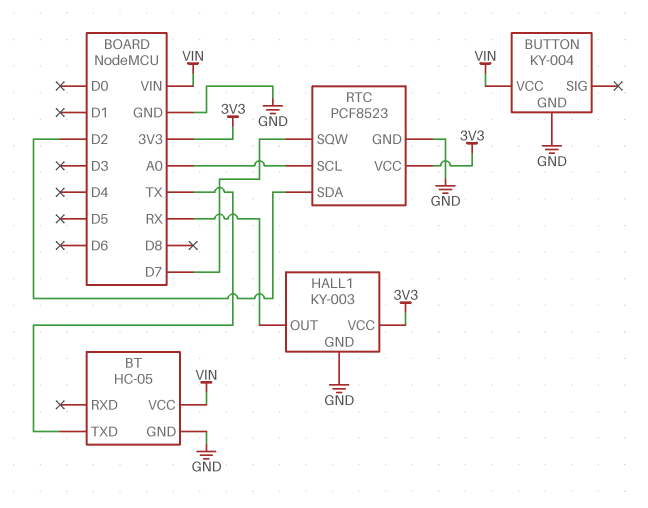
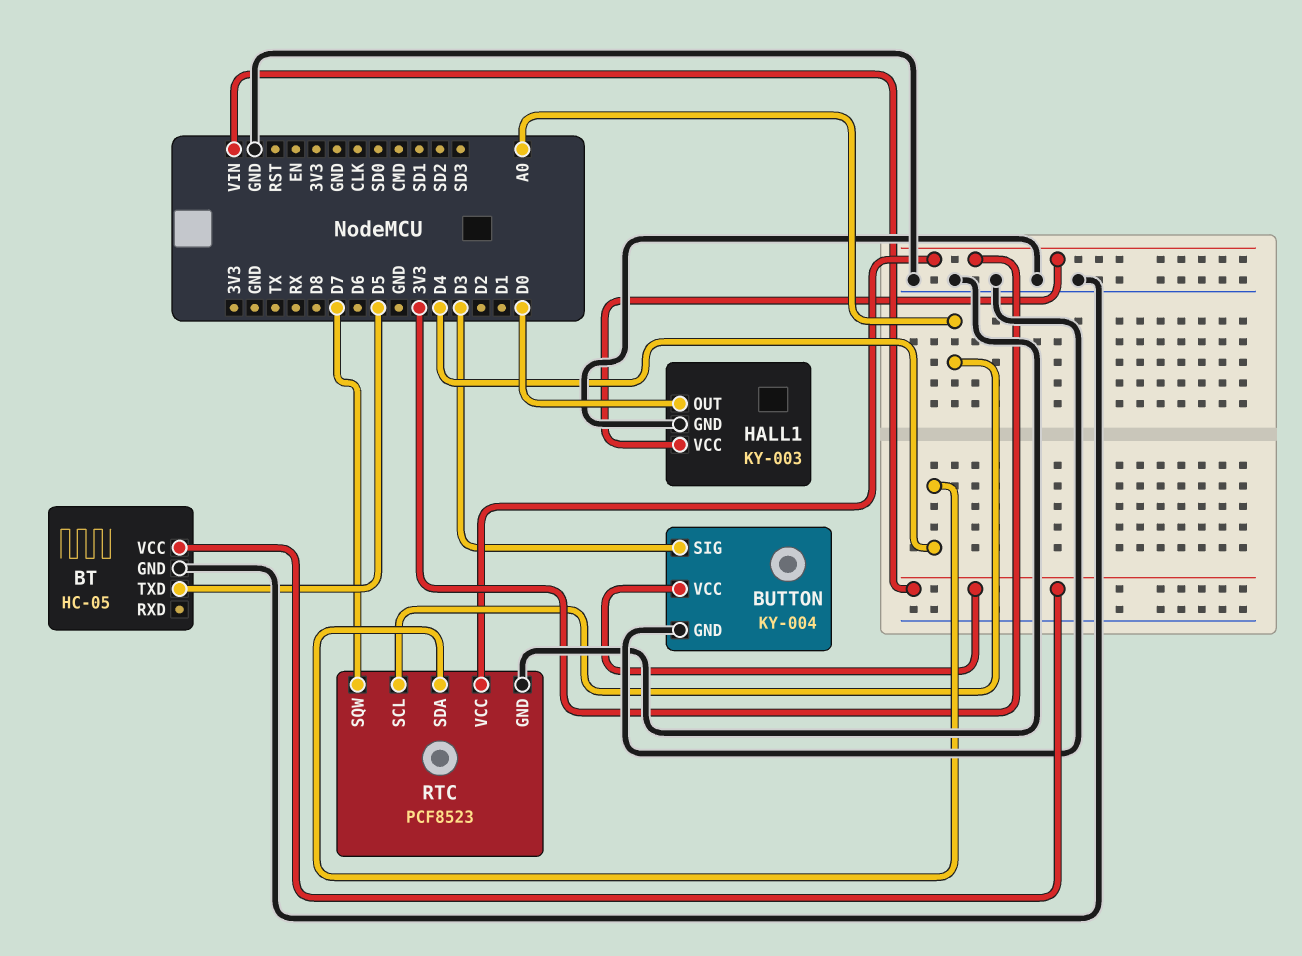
BT pin TXD: TX -> D5
BUTTON pin SIG: none -> D3
HALL1 pin OUT: RX -> D0
RTC pin SDA: D2 -> D4

